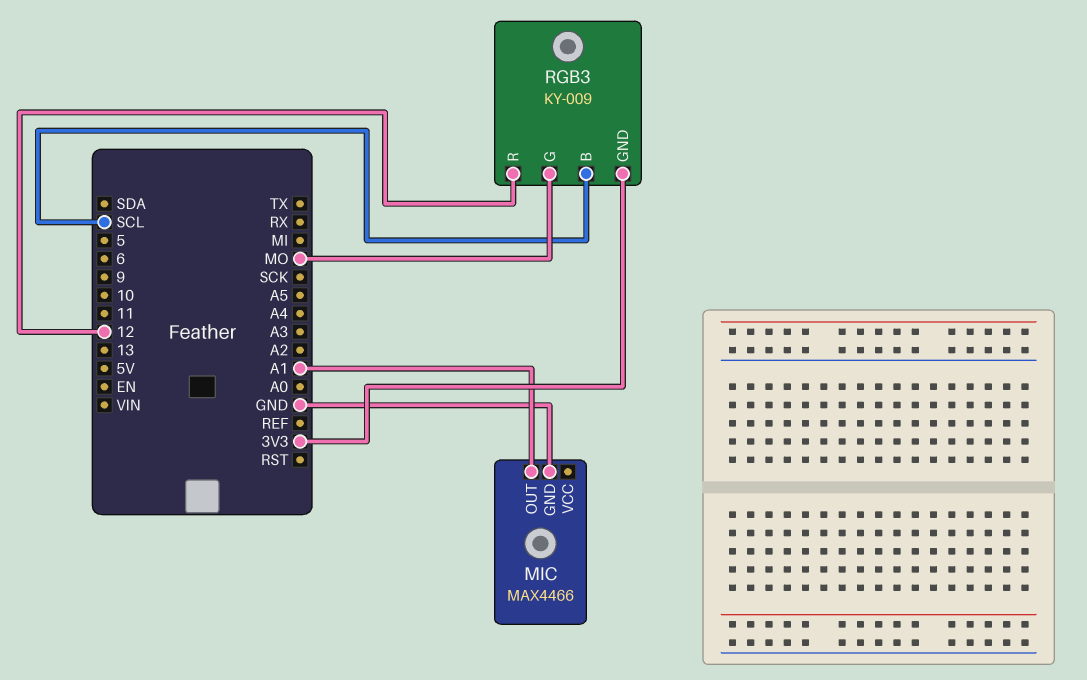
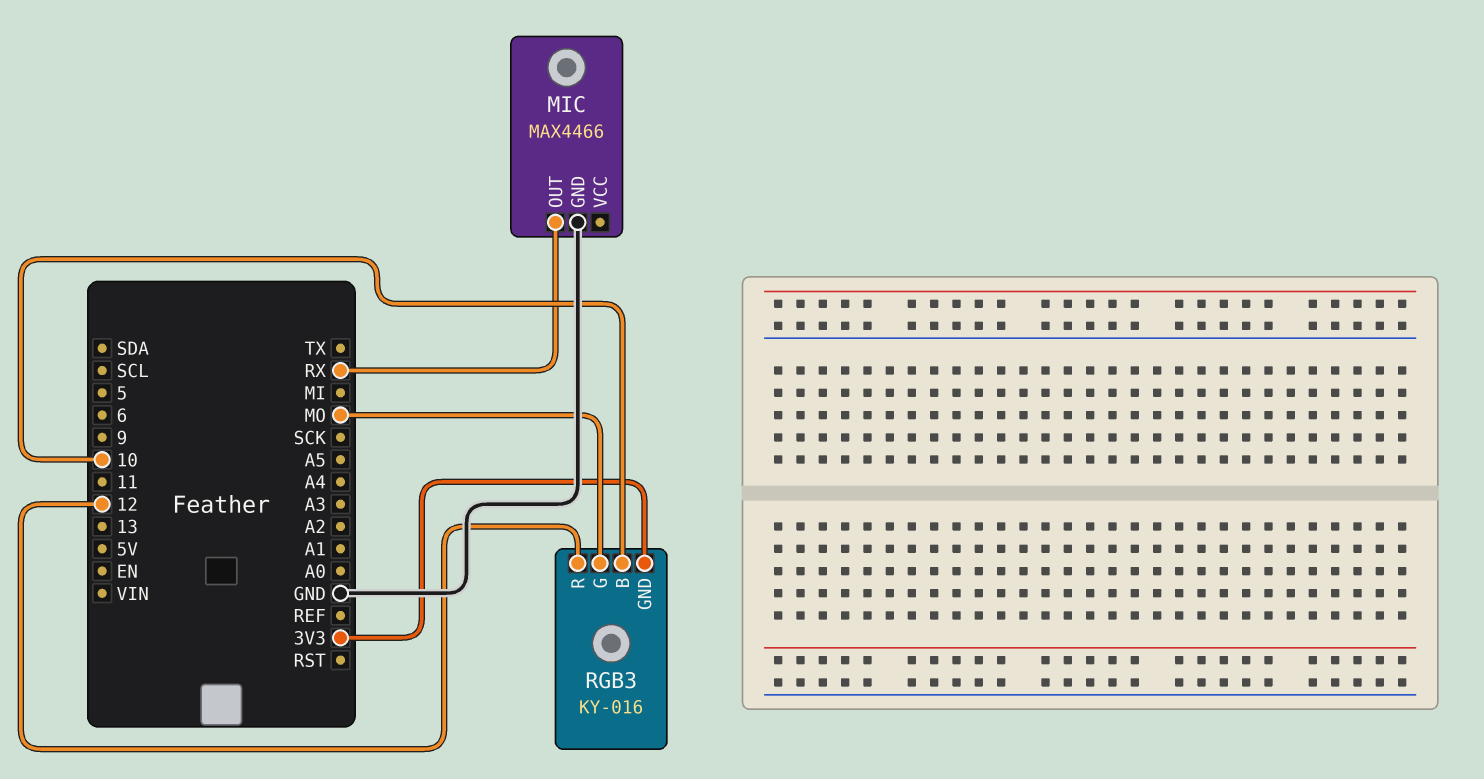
MIC pin OUT: A1 -> RX
RGB3: KY-009 -> KY-016
RGB3 pin B: SCL -> 10

